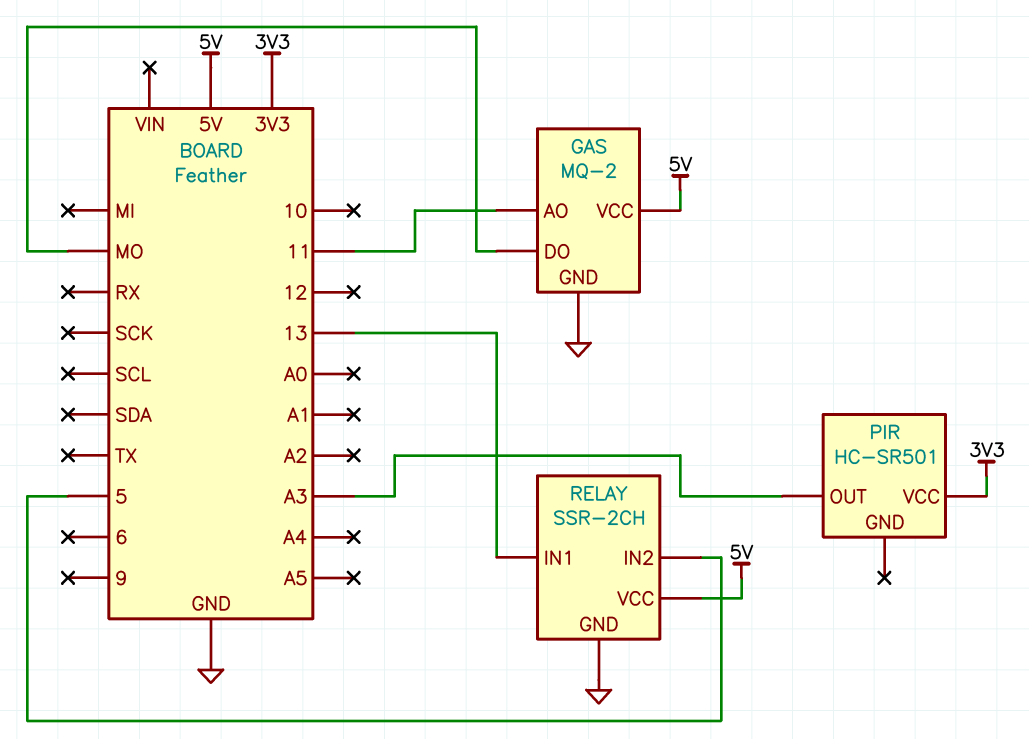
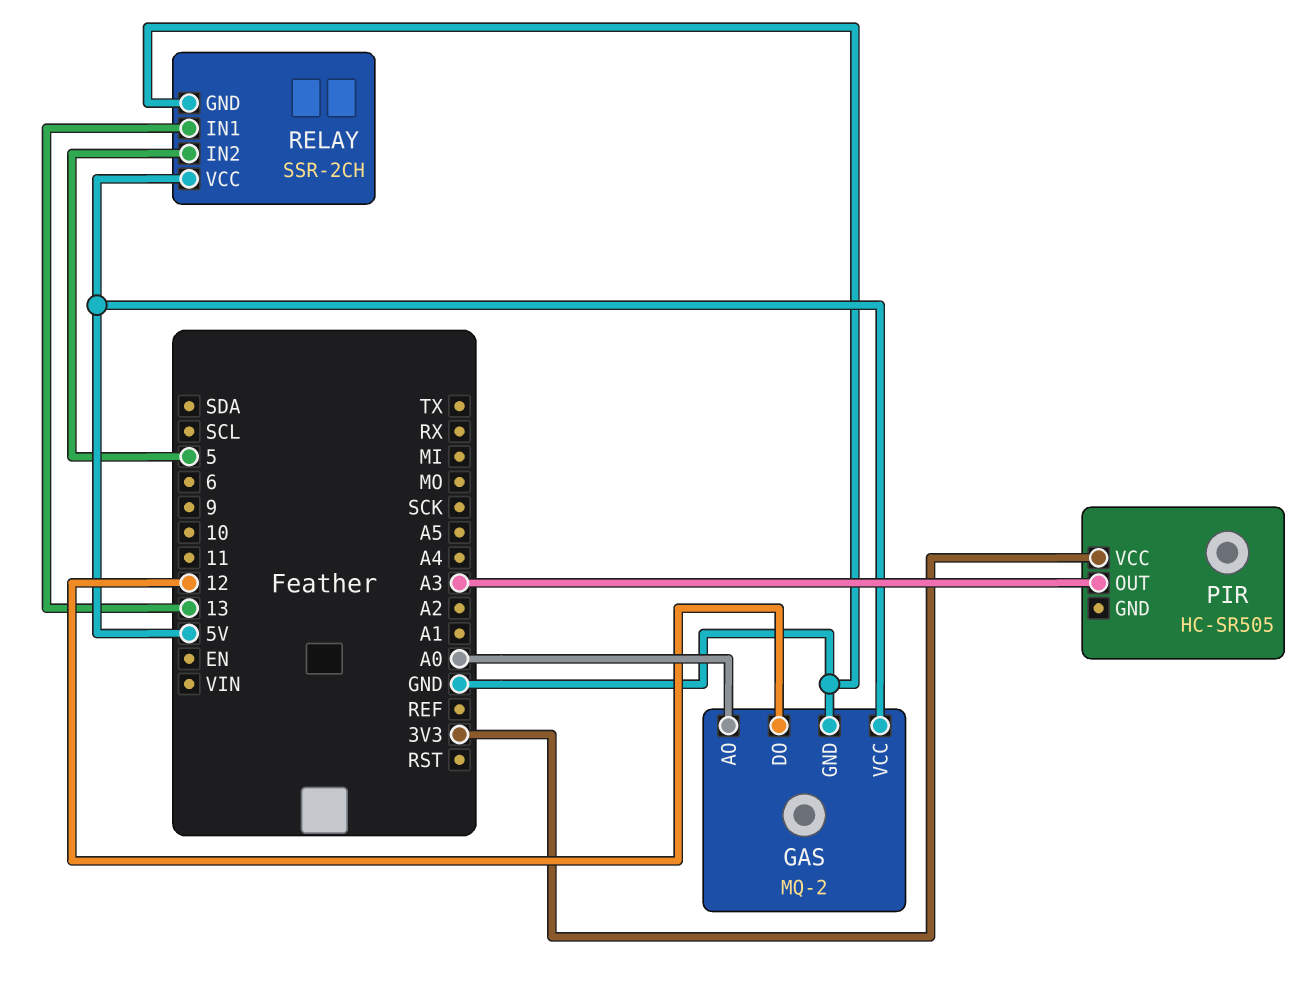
GAS pin AO: 11 -> A0
GAS pin DO: MO -> 12
PIR: HC-SR501 -> HC-SR505

